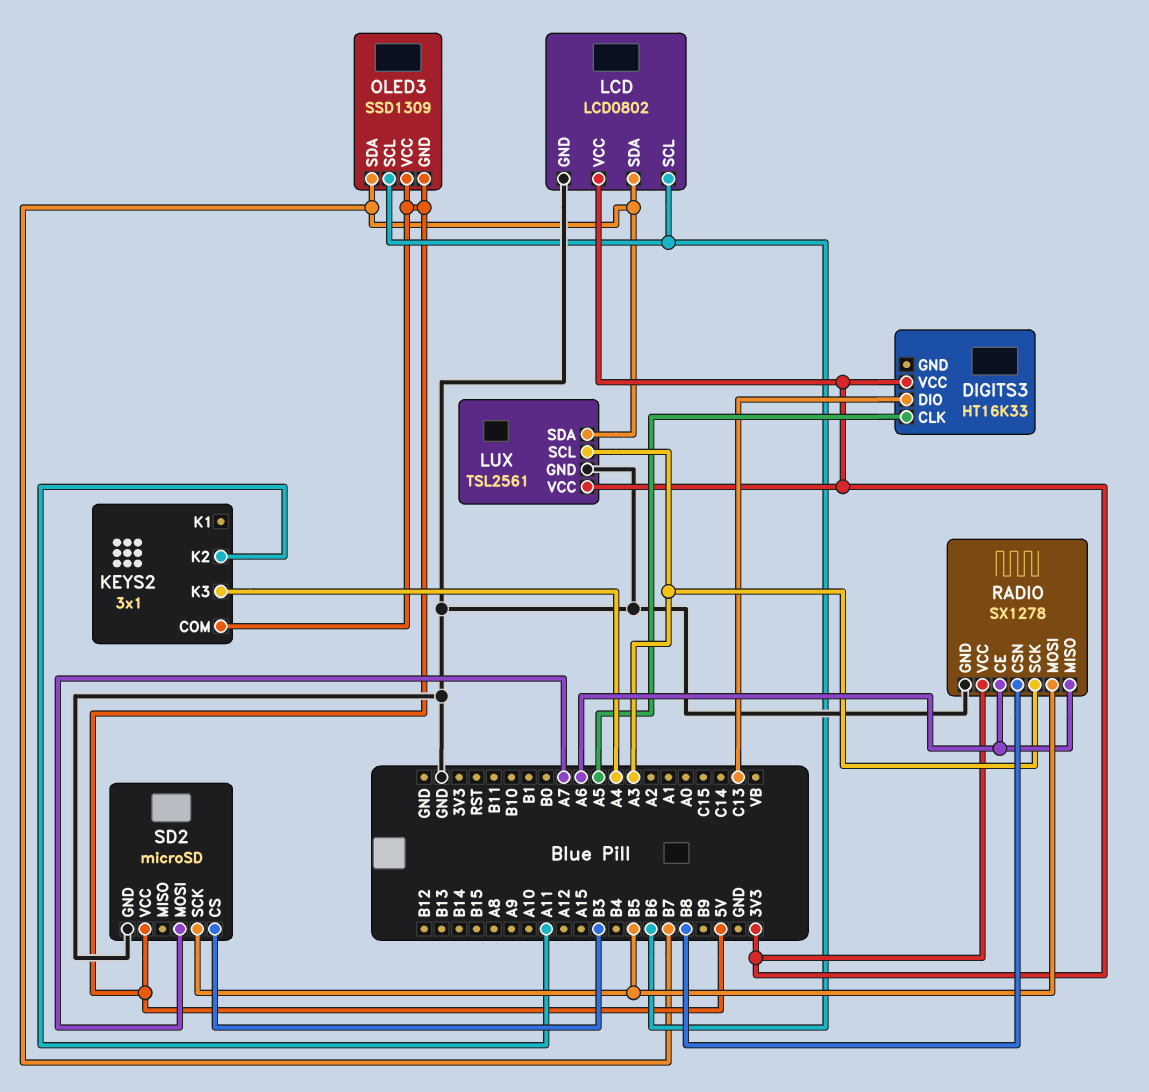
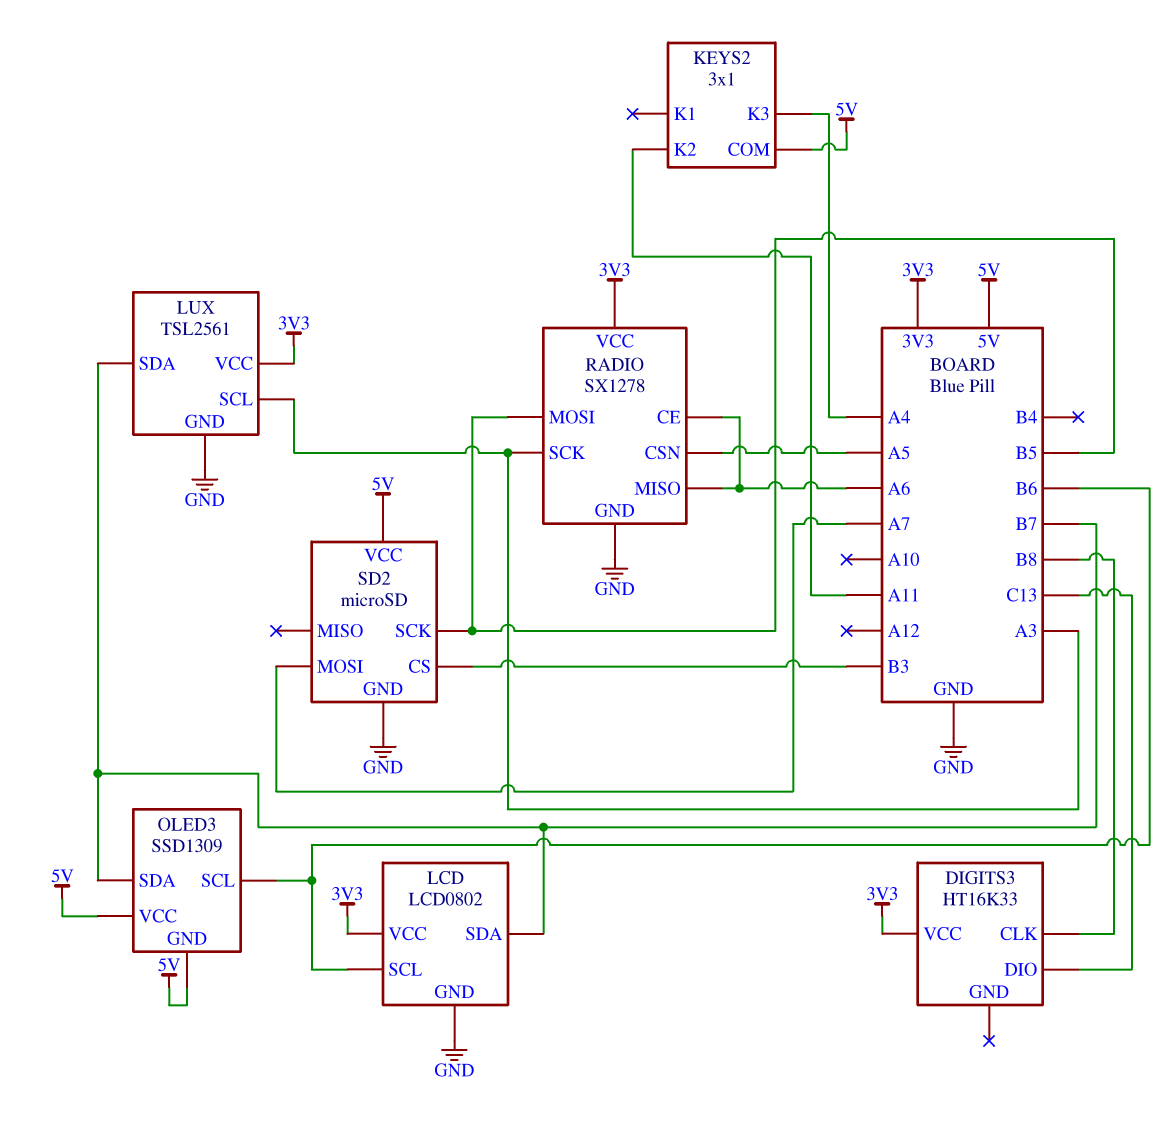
DIGITS3 pin CLK: A5 -> B8
RADIO pin CSN: B8 -> A5

